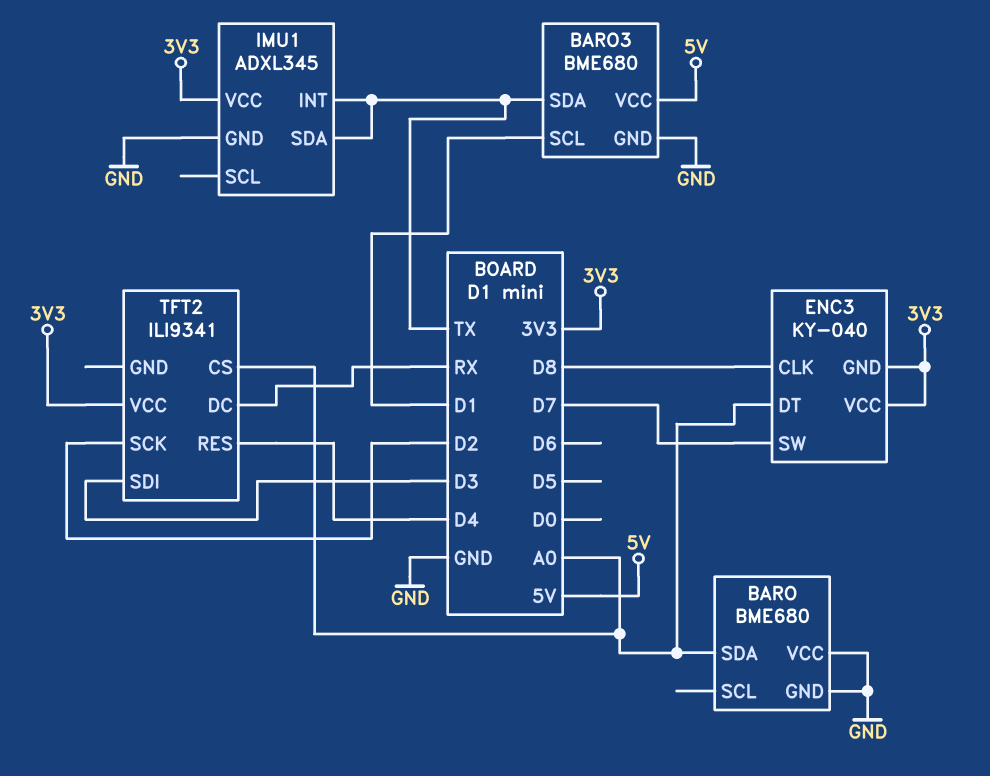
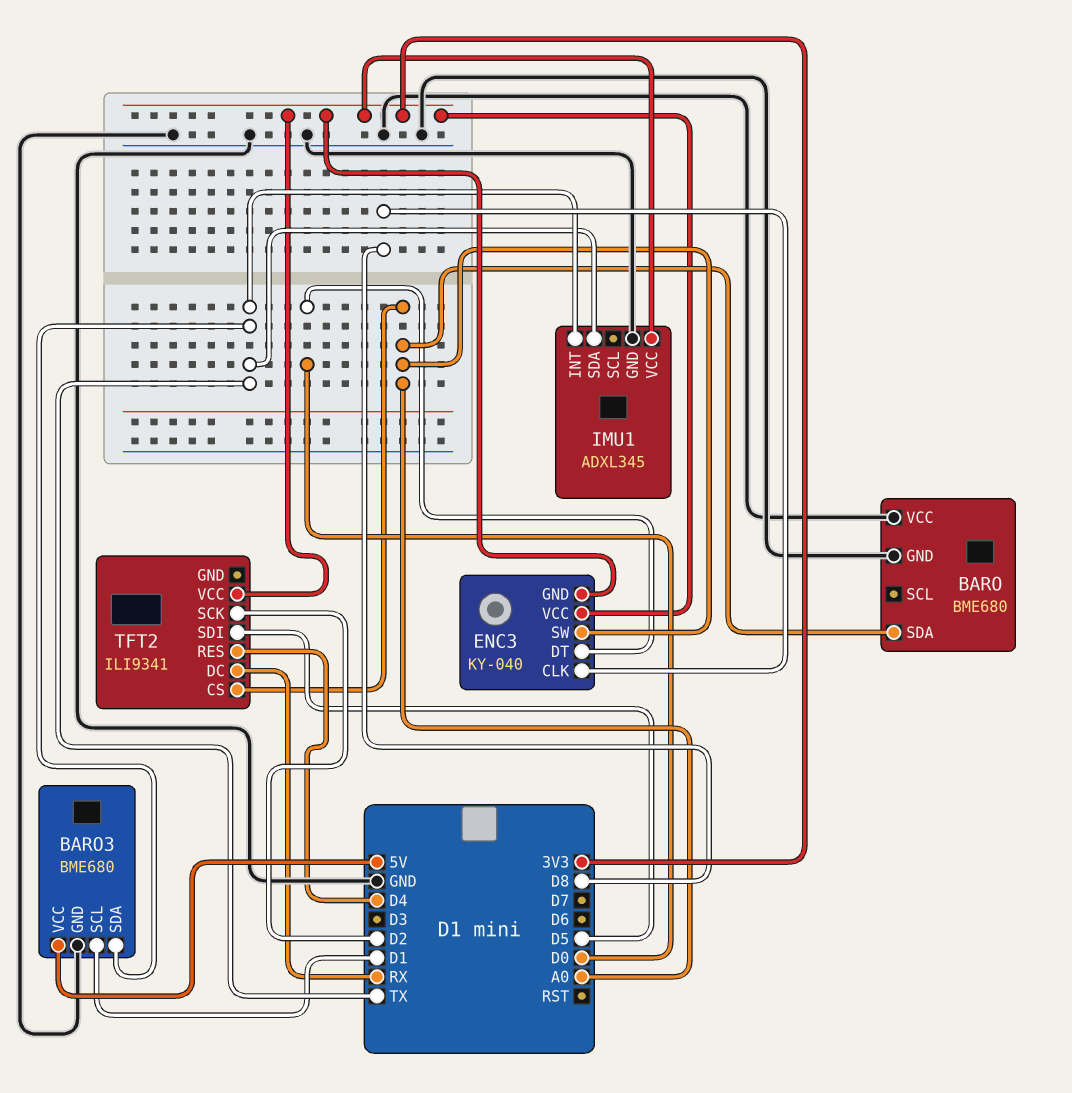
ENC3 pin DT: A0 -> D0
ENC3 pin SW: D7 -> A0
TFT2 pin SDI: D3 -> D5

